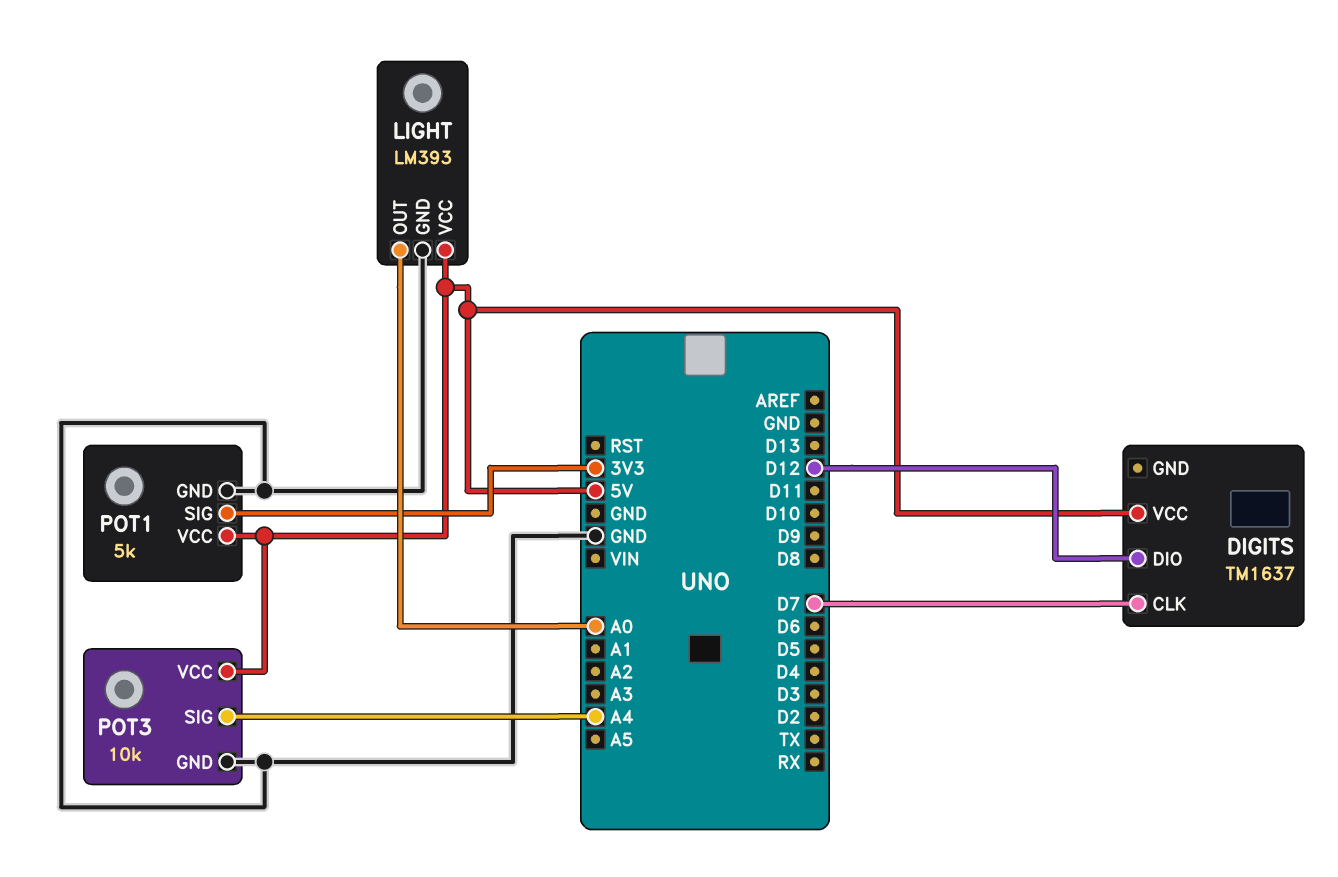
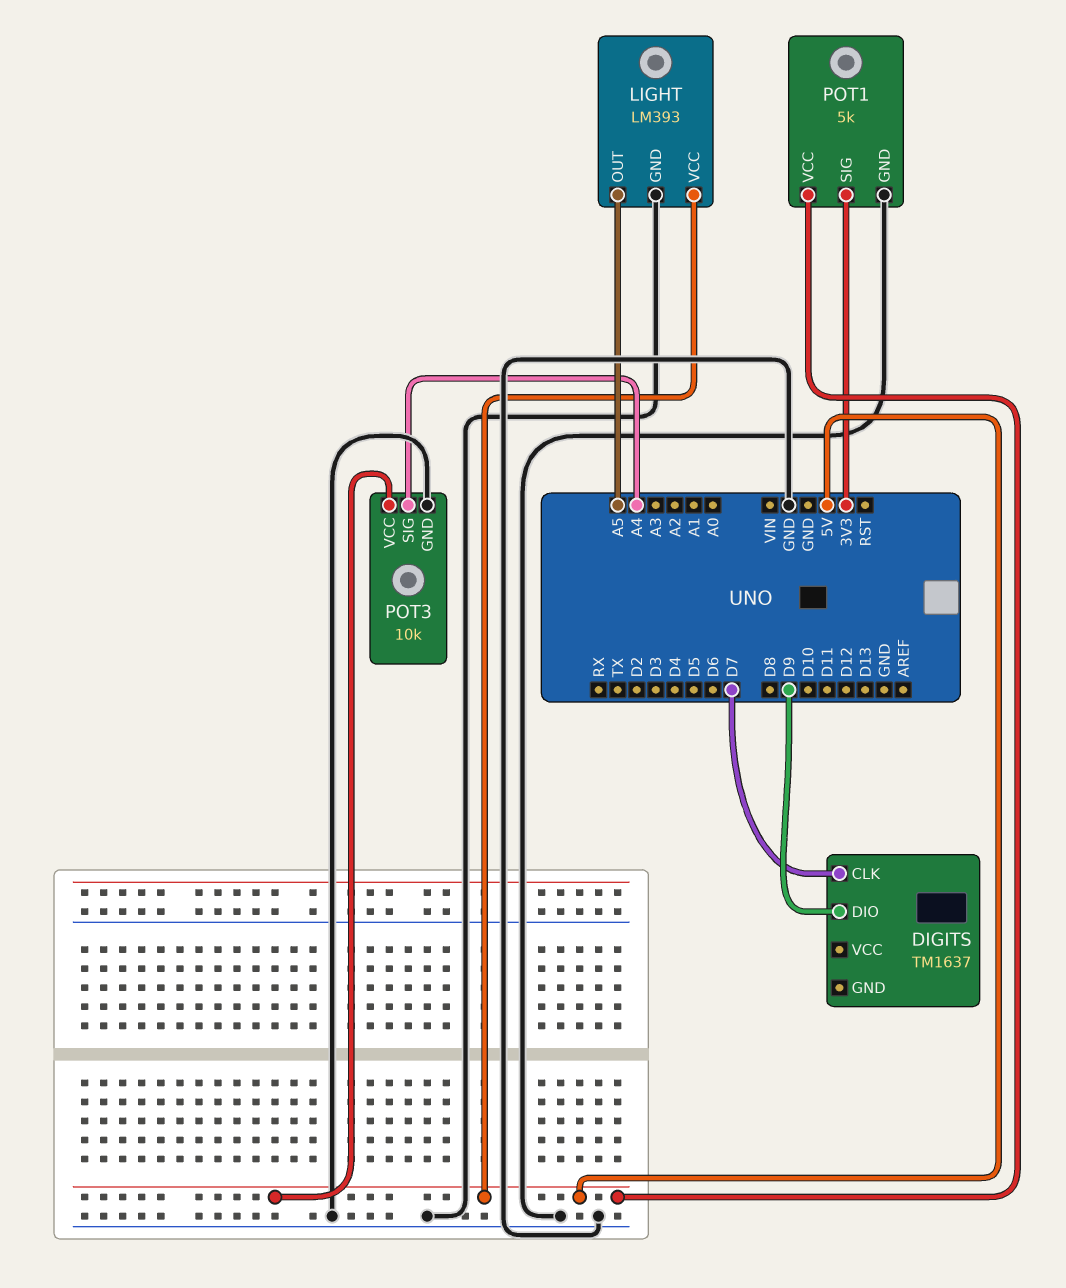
DIGITS pin DIO: D12 -> D9
DIGITS pin VCC: 5V -> none
LIGHT pin OUT: A0 -> A5

